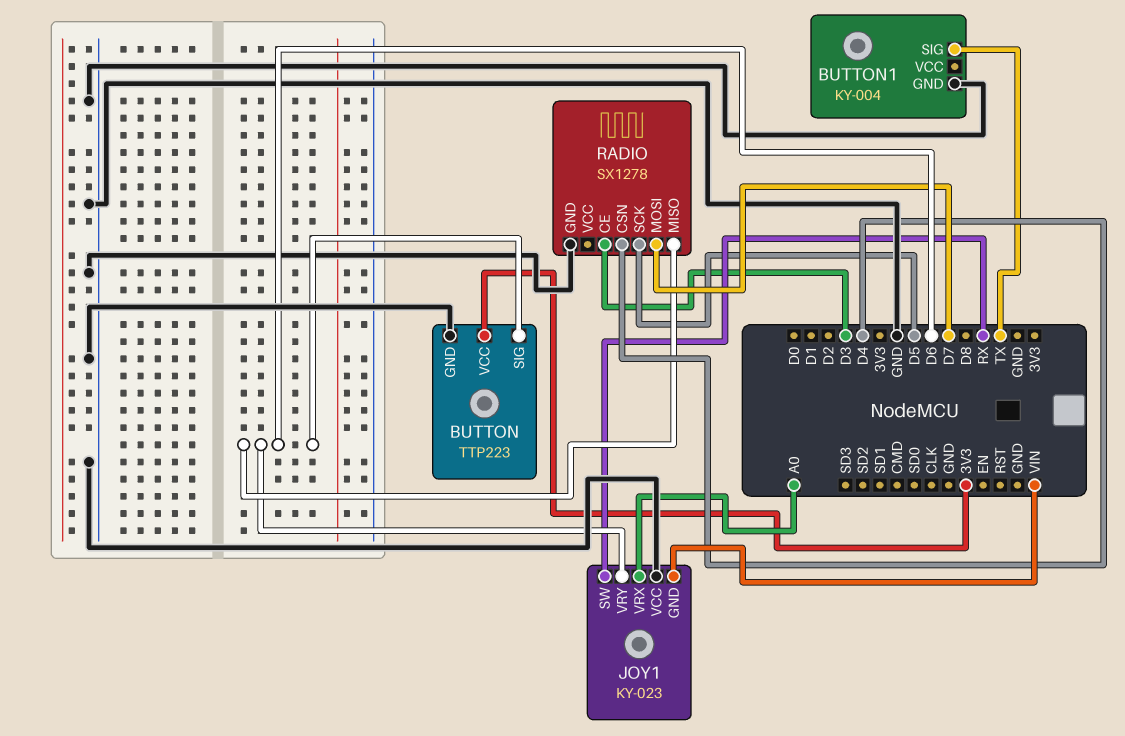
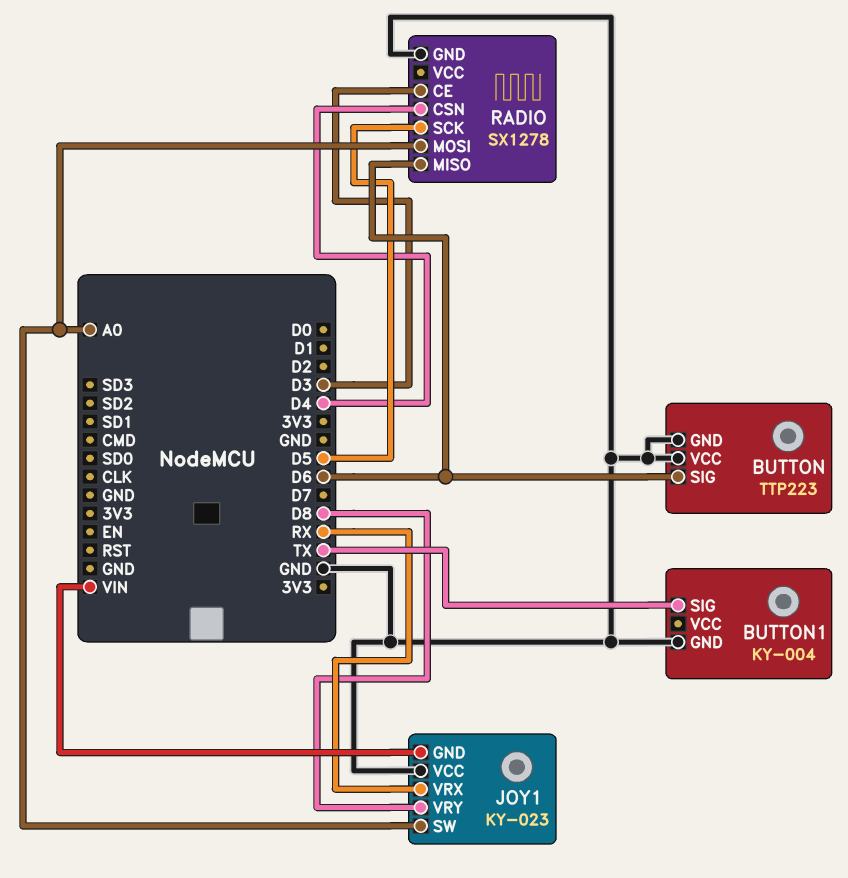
BUTTON pin VCC: 3V3 -> GND
JOY1 pin SW: RX -> A0
JOY1 pin VRX: A0 -> RX
JOY1 pin VRY: D6 -> D8
RADIO pin MOSI: D7 -> A0

